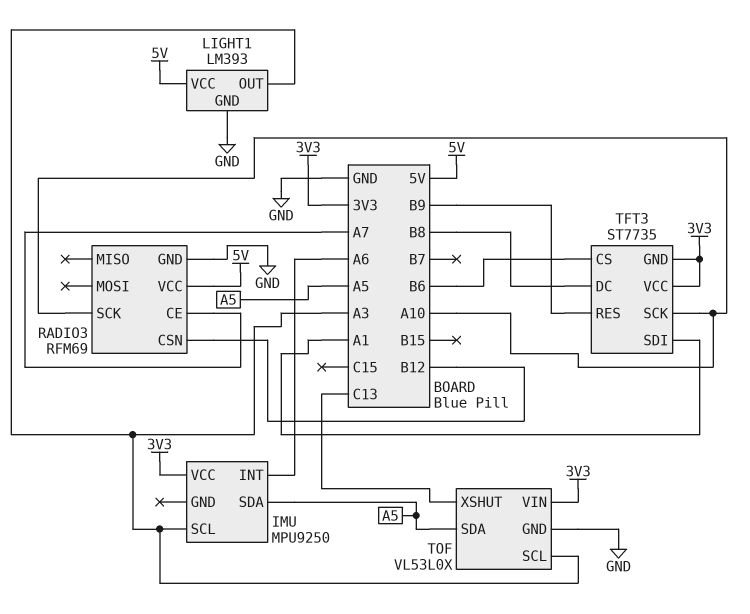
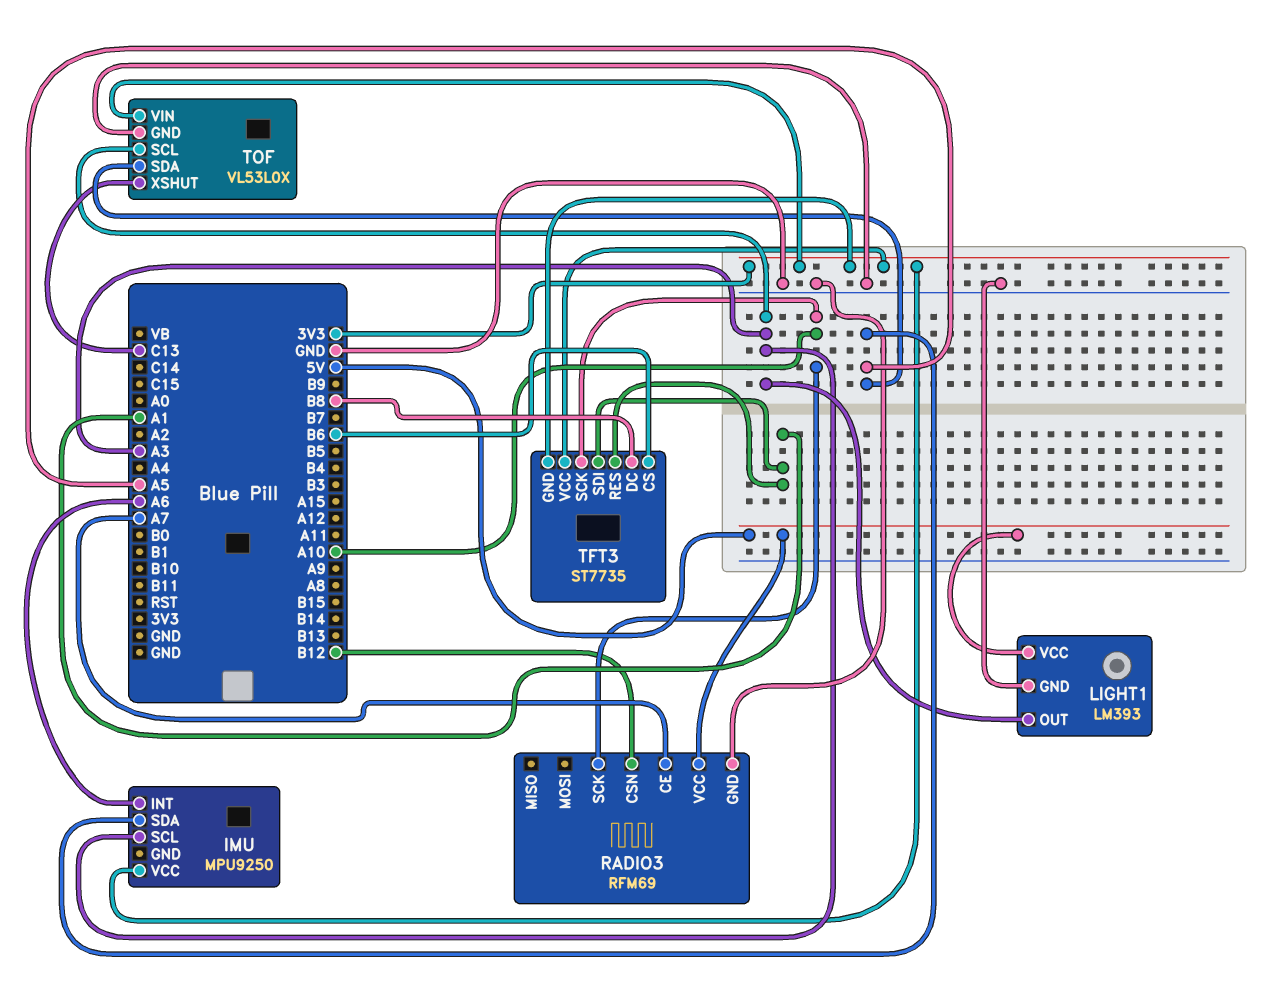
TFT3 pin RES: B9 -> A1

